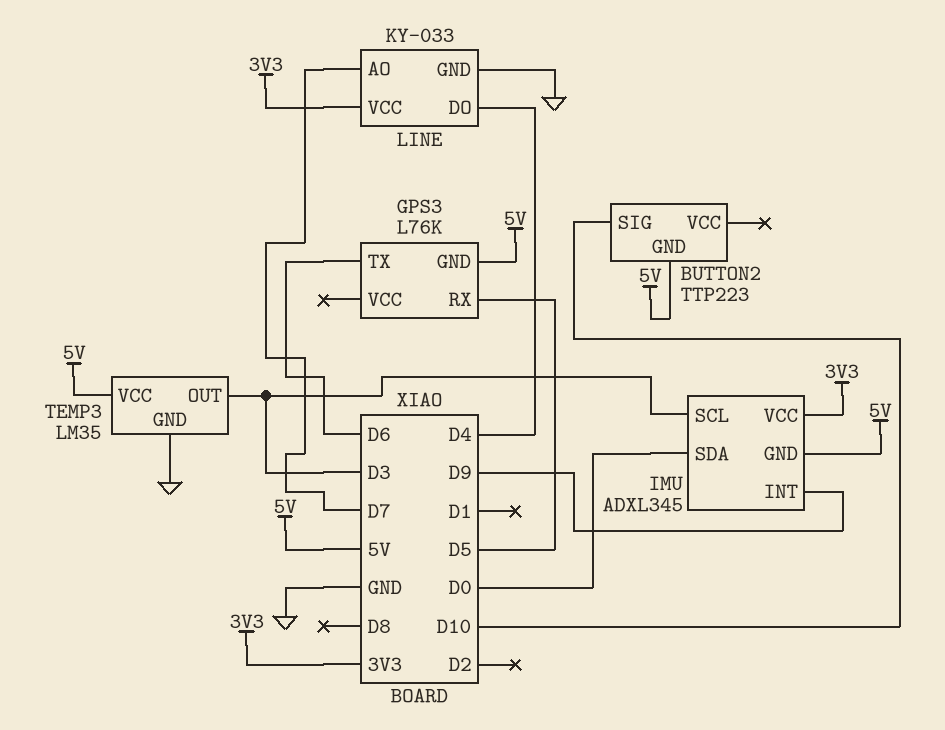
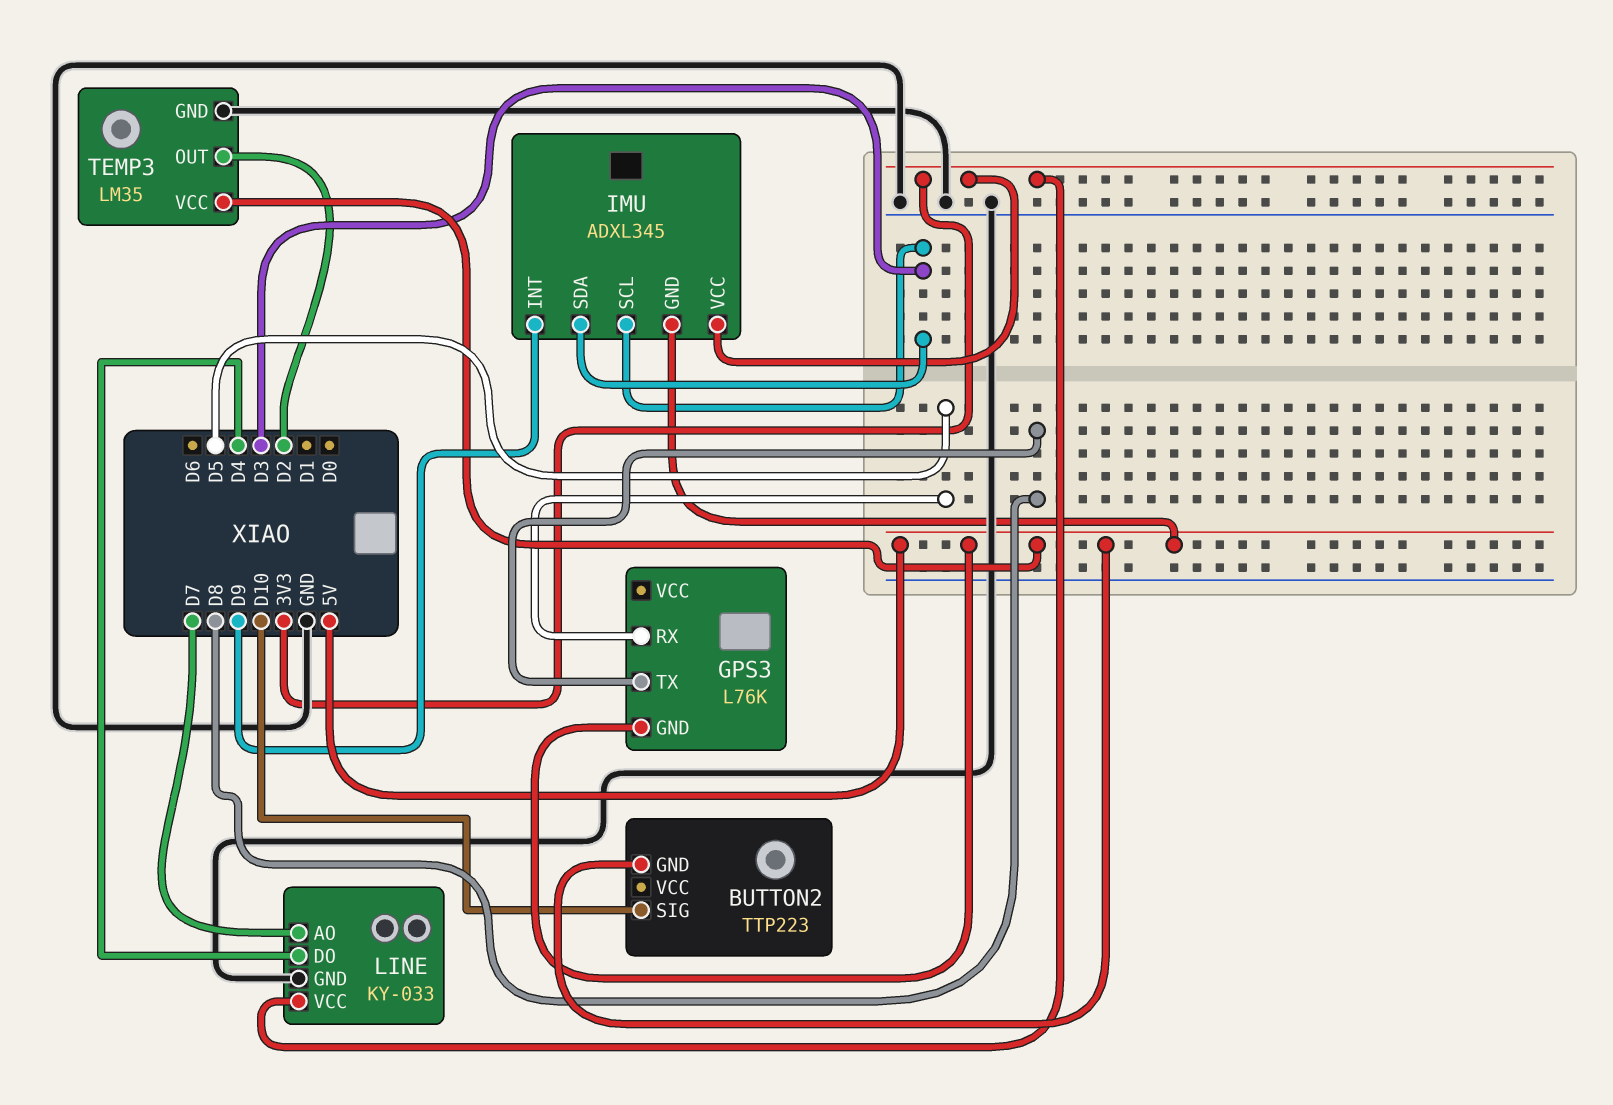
GPS3 pin TX: D6 -> D8
IMU pin SDA: D0 -> D3
TEMP3 pin OUT: D3 -> D2

